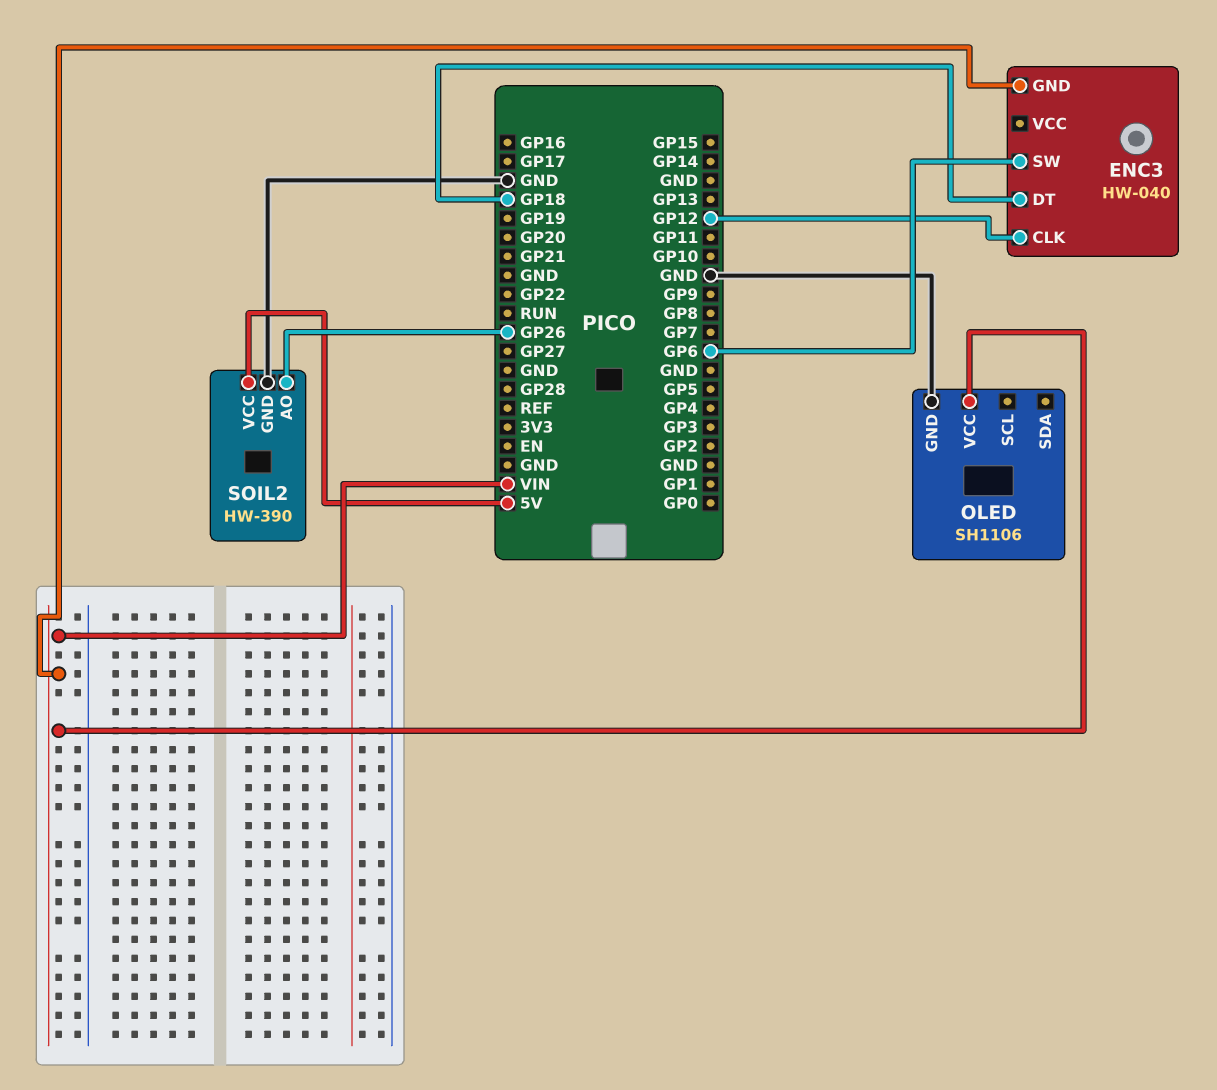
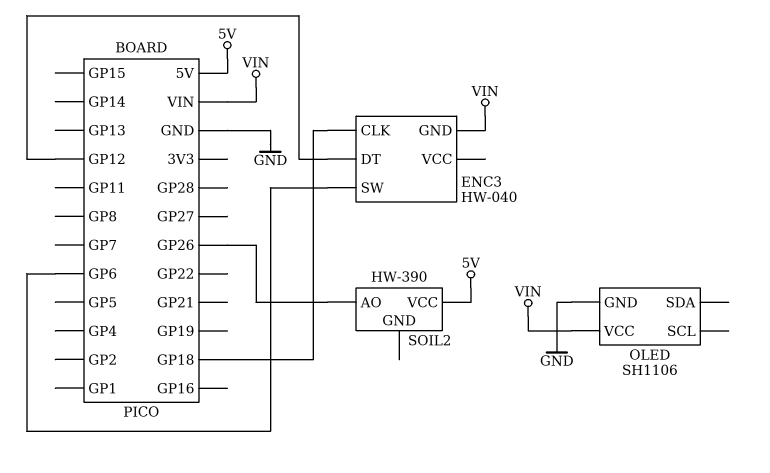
ENC3 pin CLK: GP12 -> GP18
ENC3 pin DT: GP18 -> GP12
SOIL2 pin GND: GND -> none

